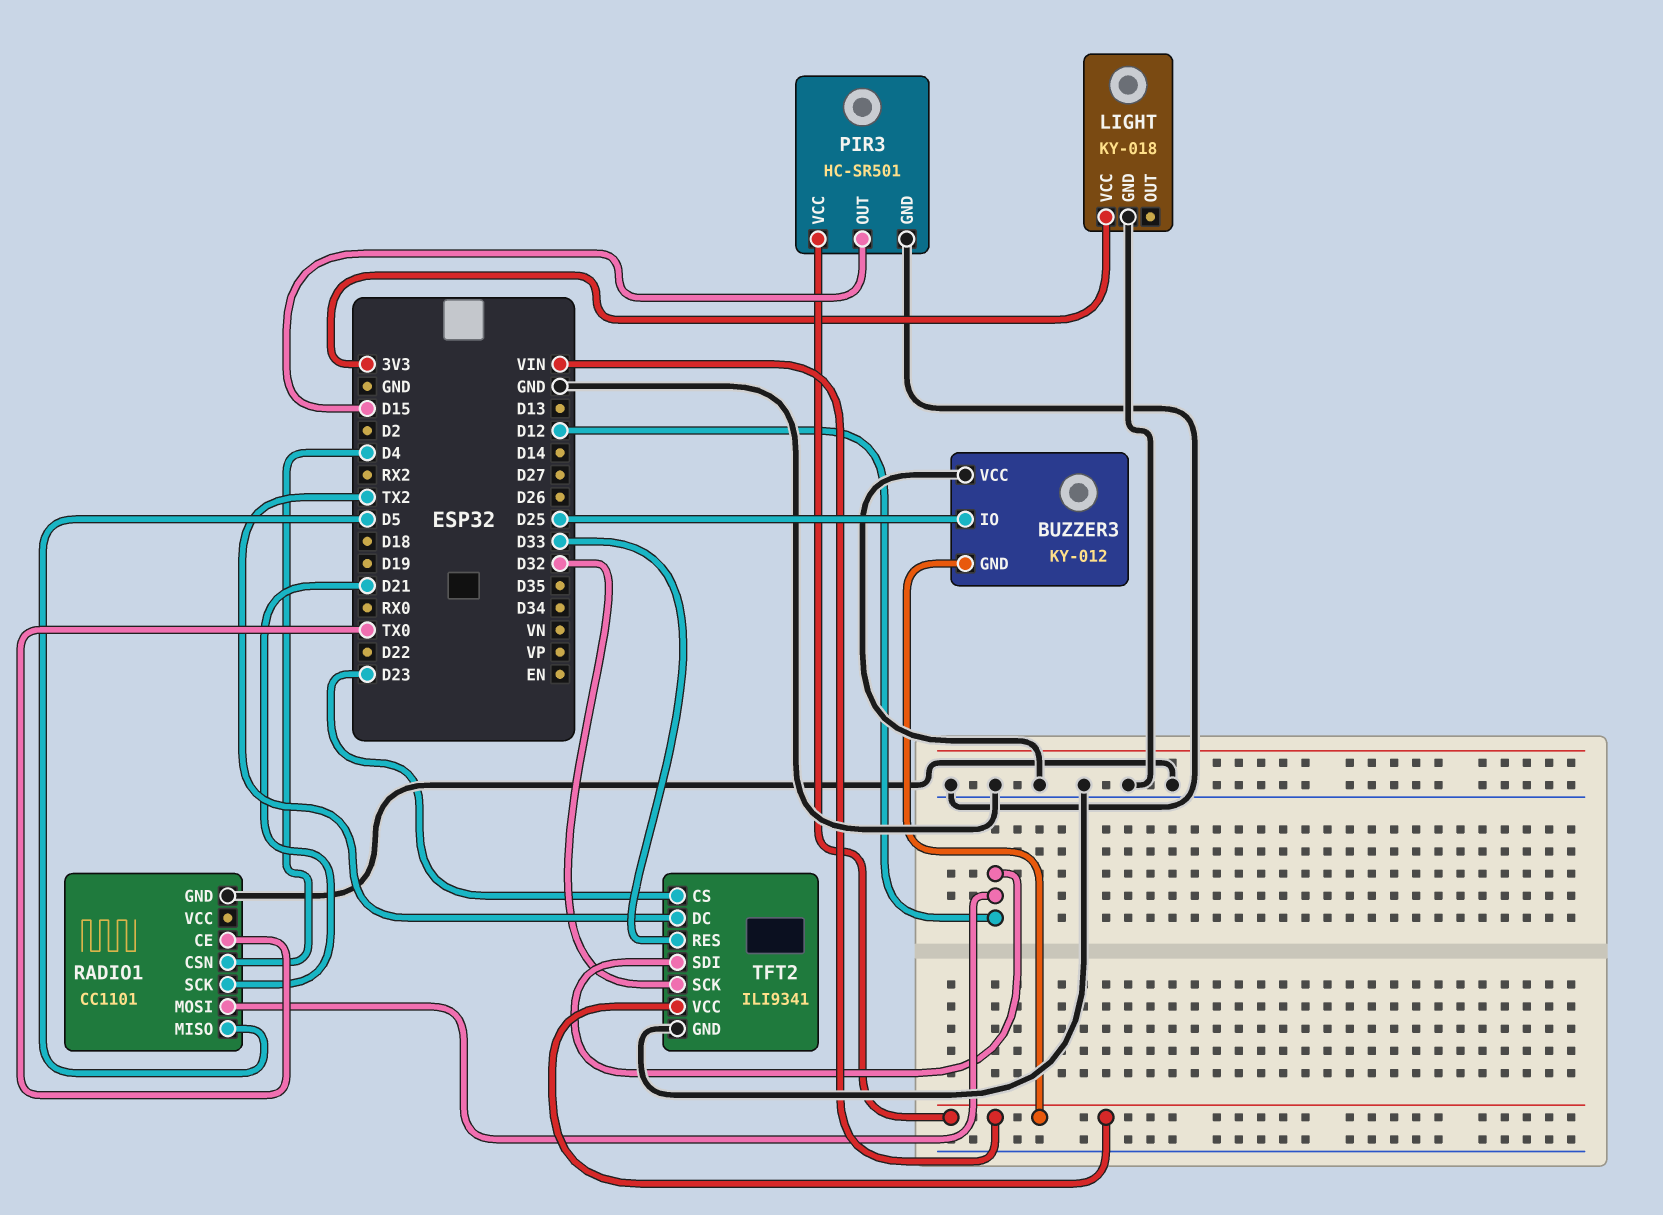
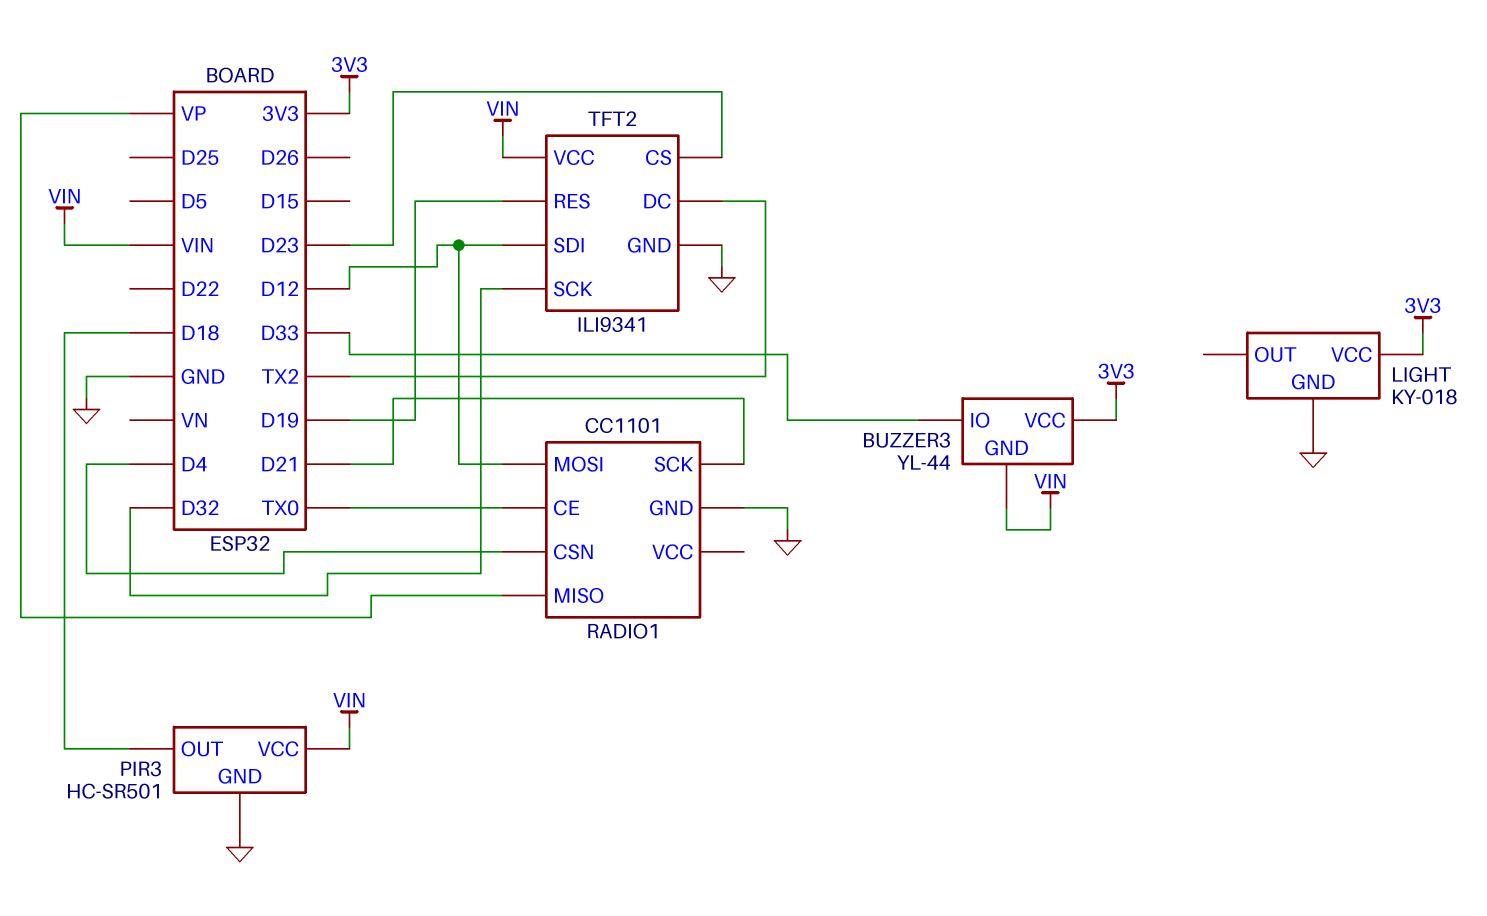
BUZZER3: KY-012 -> YL-44
BUZZER3 pin IO: D25 -> D33
BUZZER3 pin VCC: GND -> 3V3
PIR3 pin OUT: D15 -> D18
RADIO1 pin MISO: D5 -> VP
TFT2 pin RES: D33 -> D19

